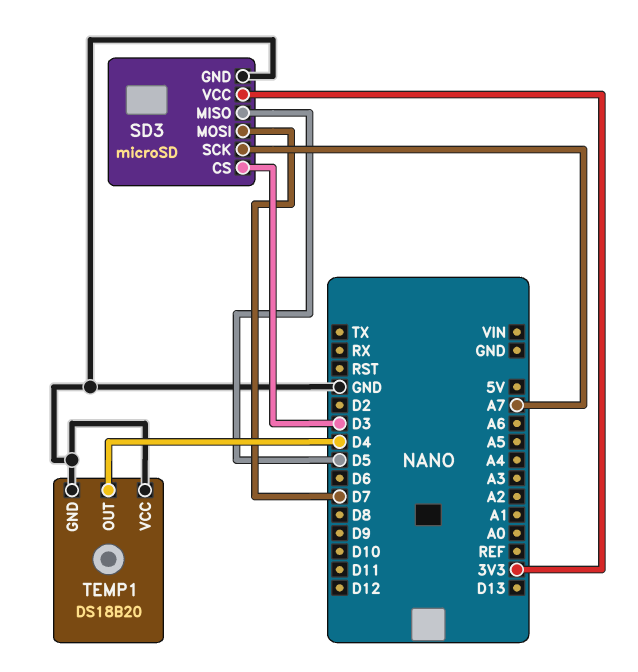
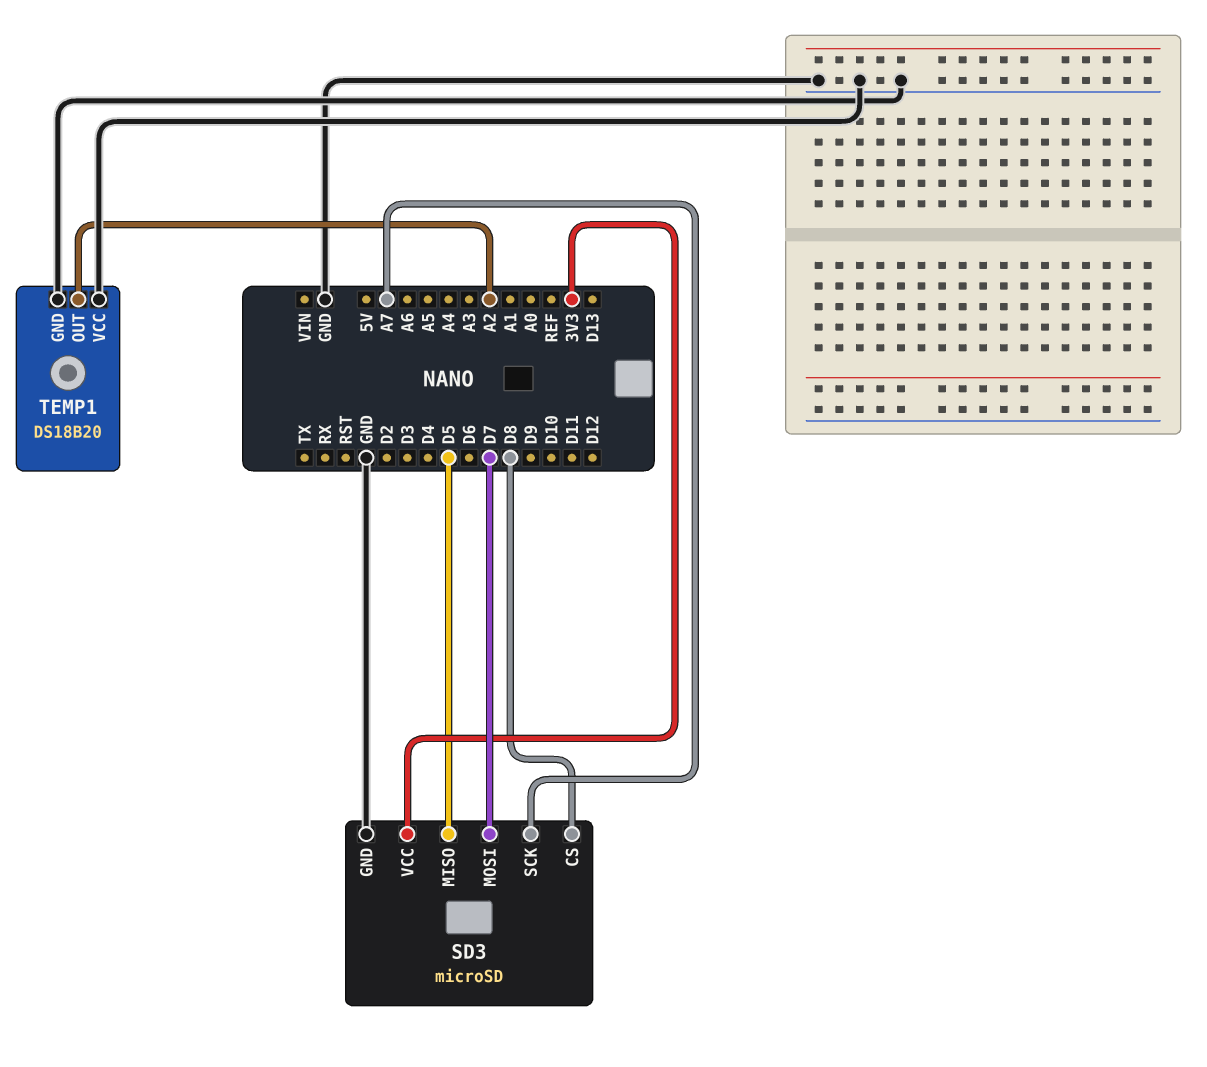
SD3 pin CS: D3 -> D8
TEMP1 pin OUT: D4 -> A2

